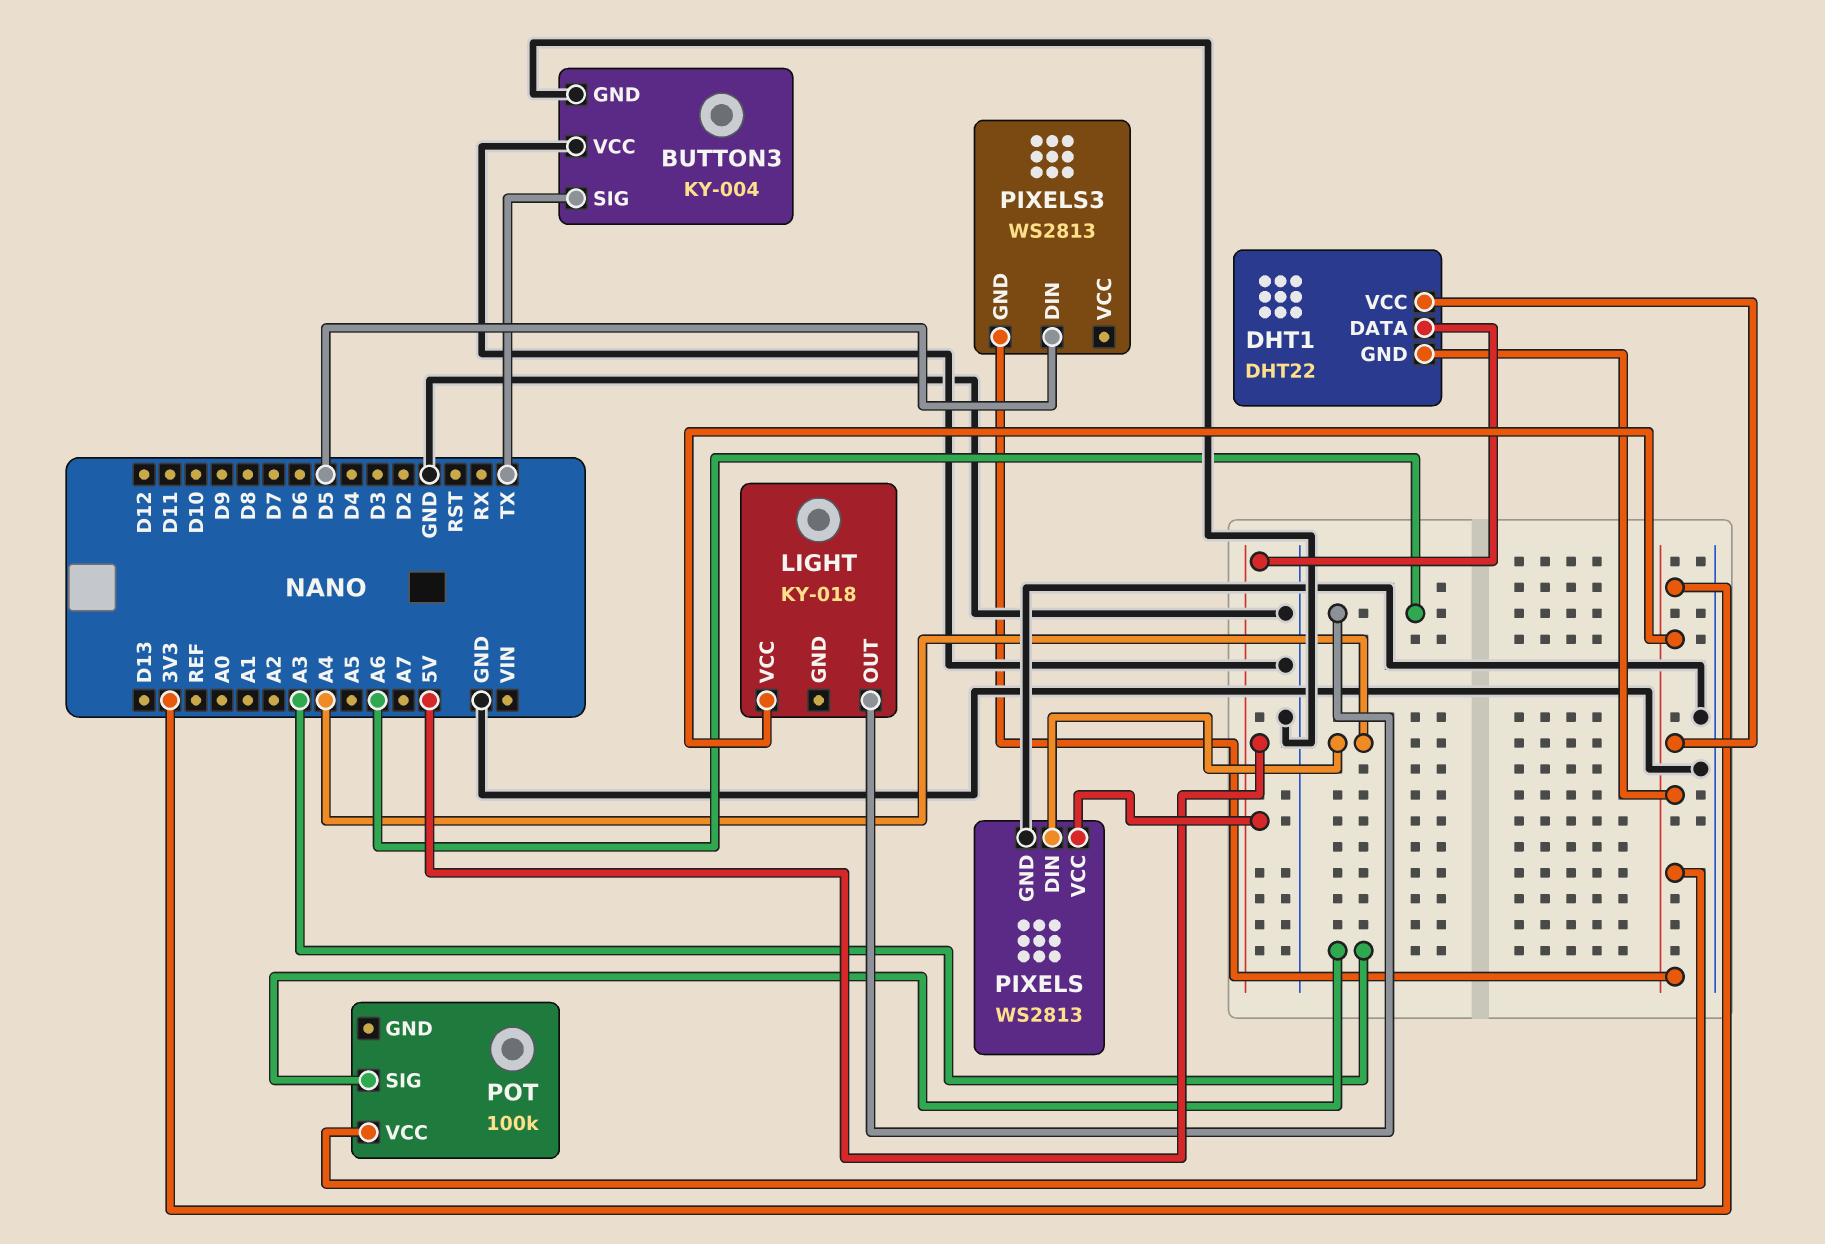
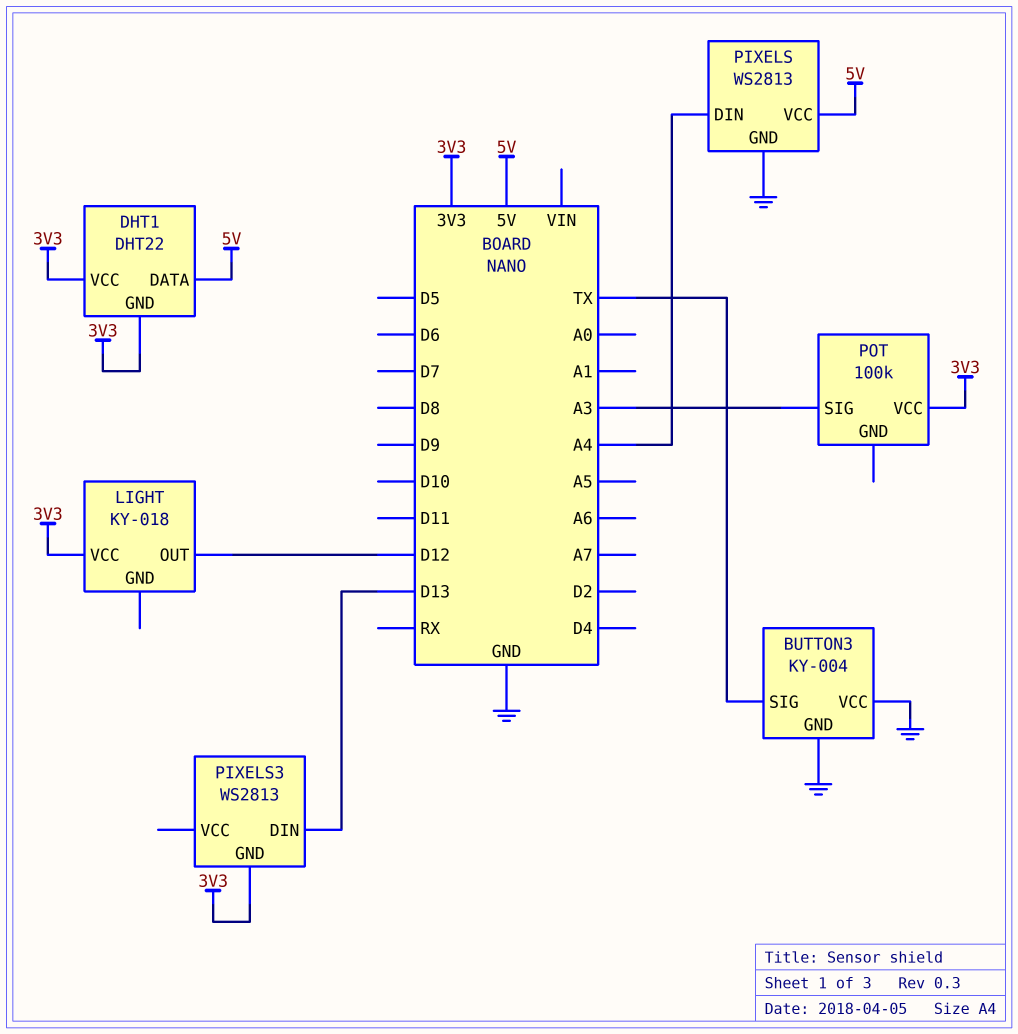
LIGHT pin OUT: A6 -> D12
PIXELS3 pin DIN: D5 -> D13

